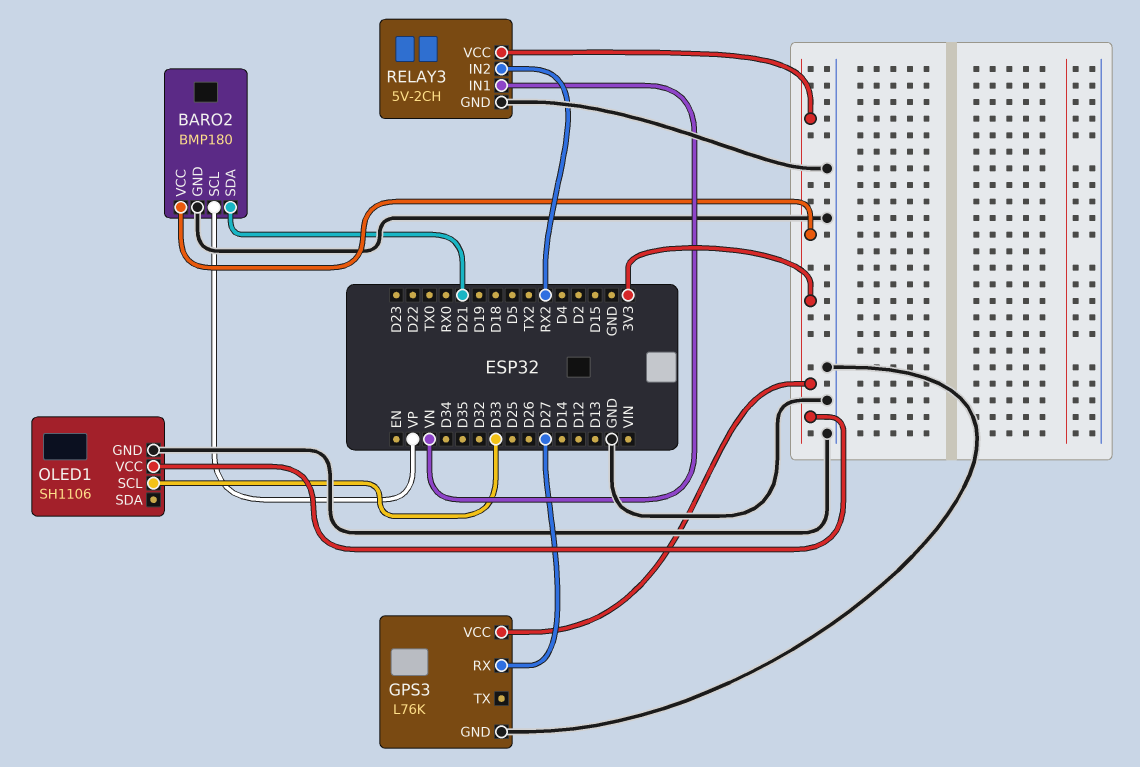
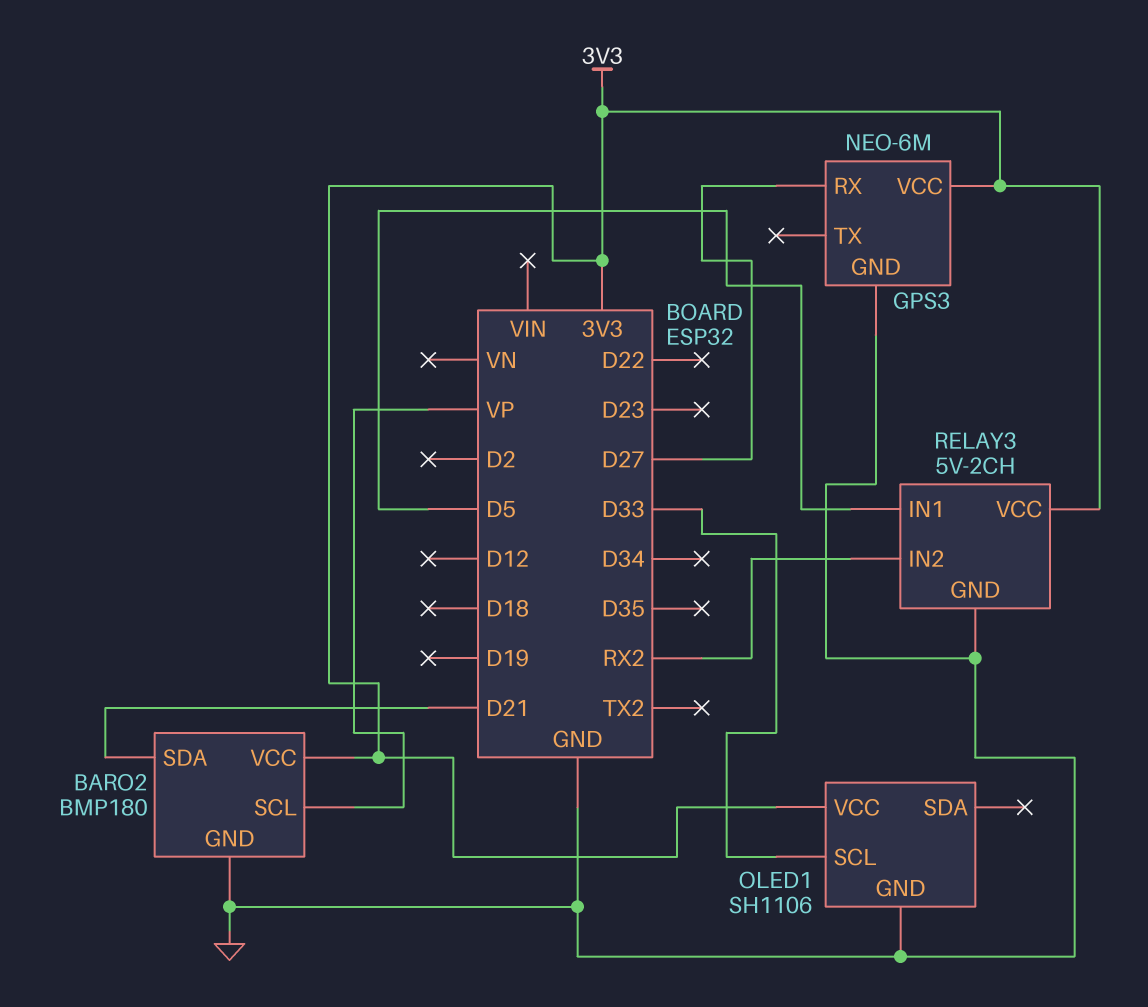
GPS3: L76K -> NEO-6M
RELAY3 pin IN1: VN -> D5

